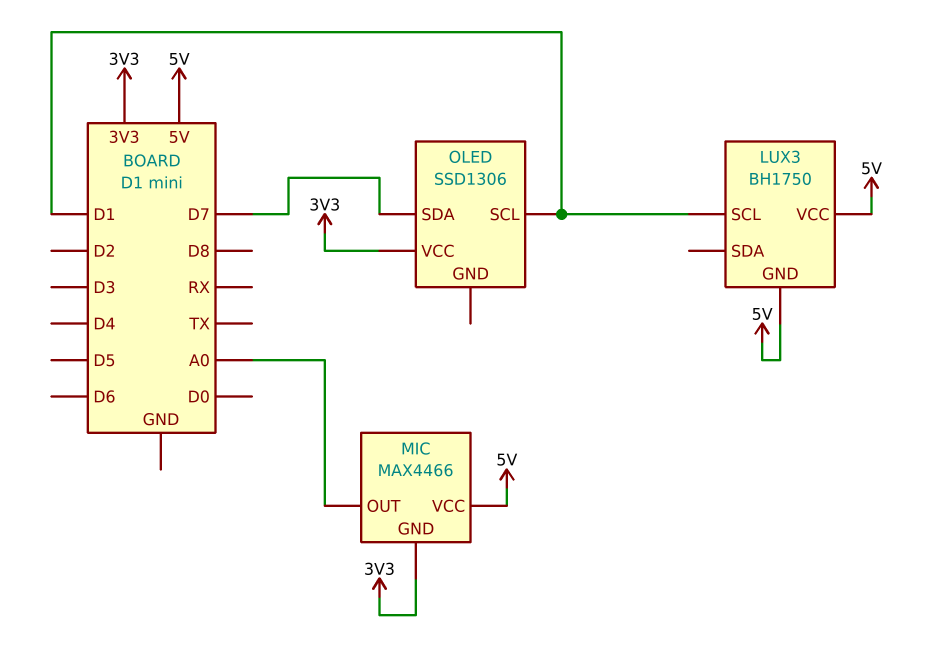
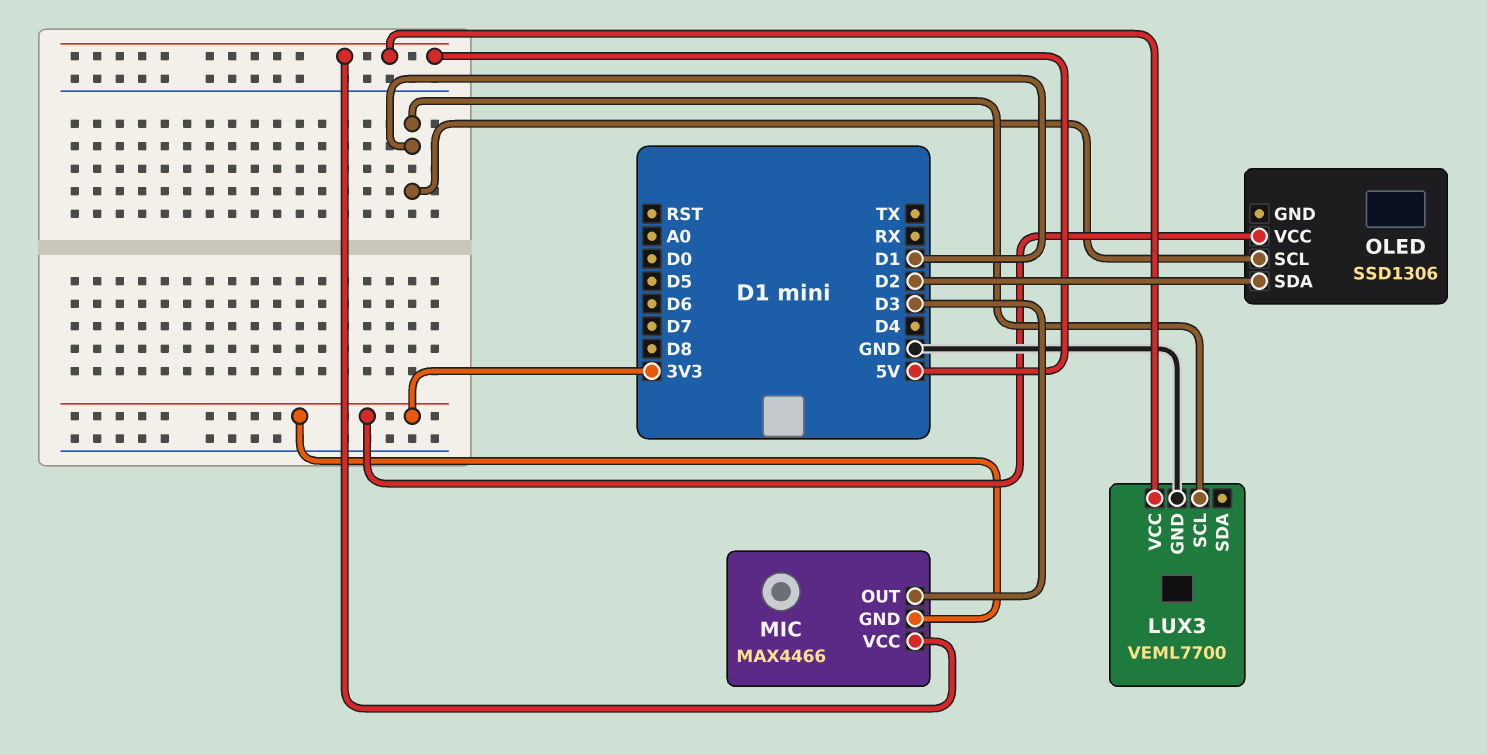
LUX3: BH1750 -> VEML7700
LUX3 pin GND: 5V -> GND
MIC pin OUT: A0 -> D3
OLED pin SDA: D7 -> D2

